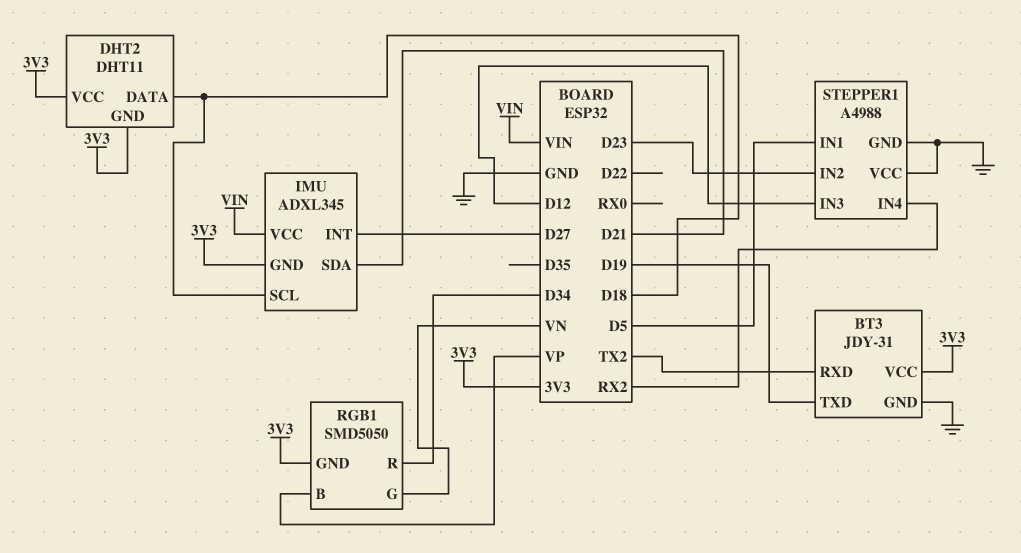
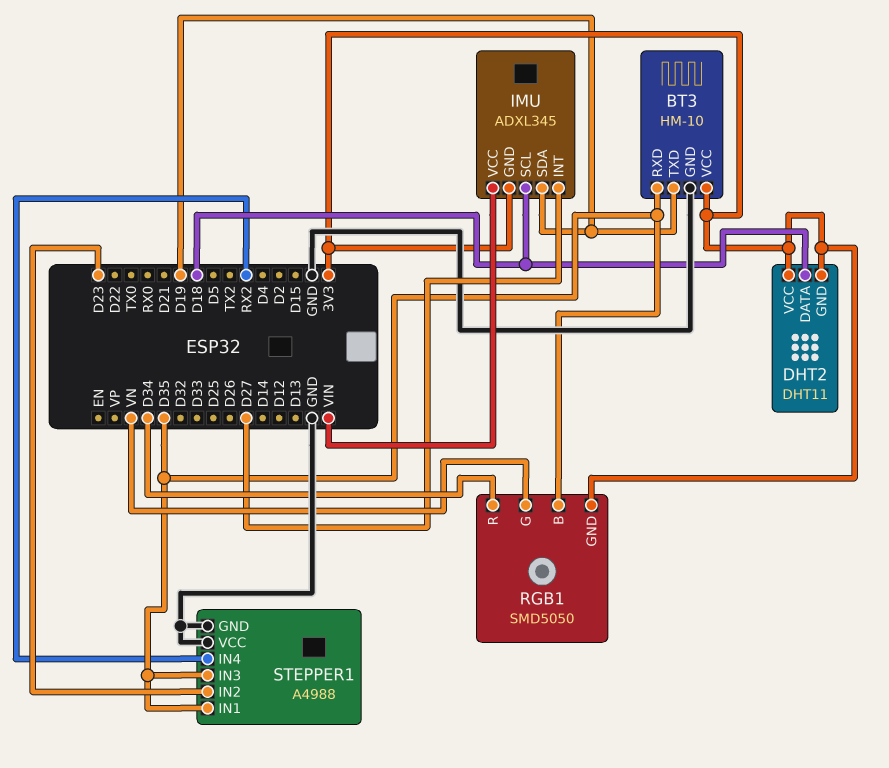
BT3: JDY-31 -> HM-10
BT3 pin RXD: TX2 -> D35
IMU pin SDA: D21 -> D19
RGB1 pin B: VP -> D35
STEPPER1 pin IN1: D5 -> D35
STEPPER1 pin IN3: D12 -> D35

